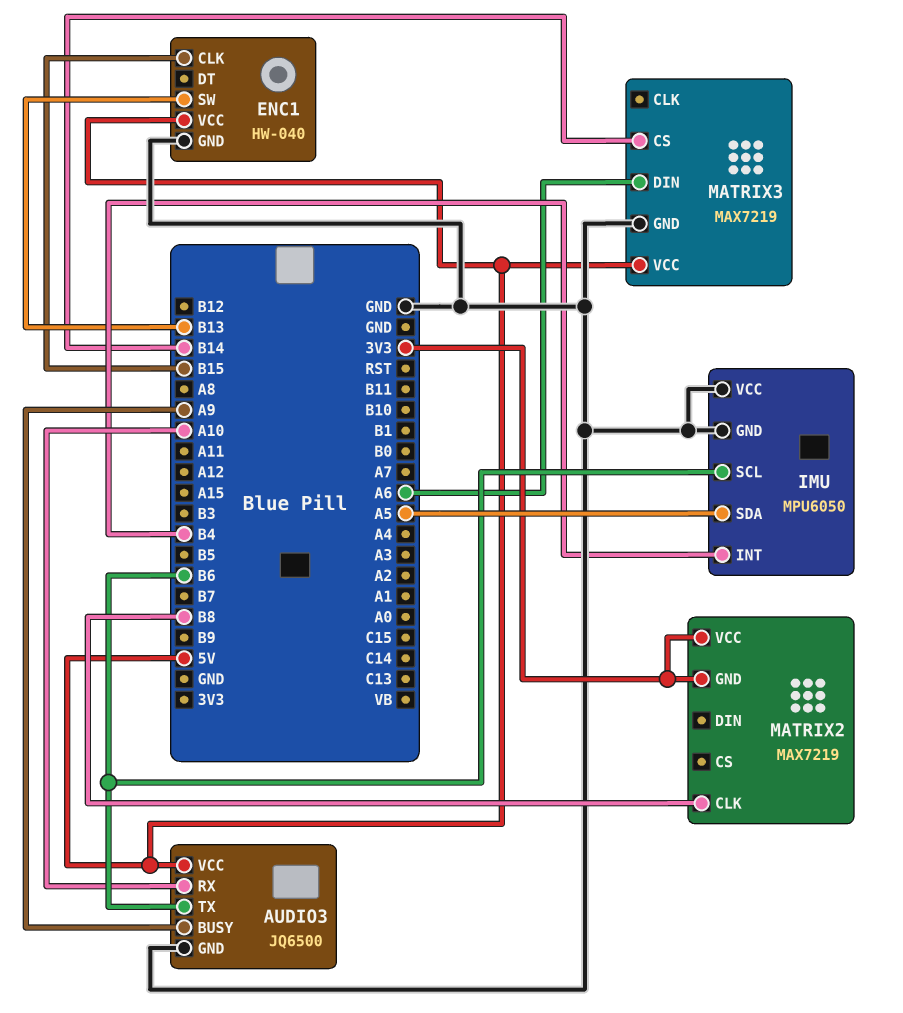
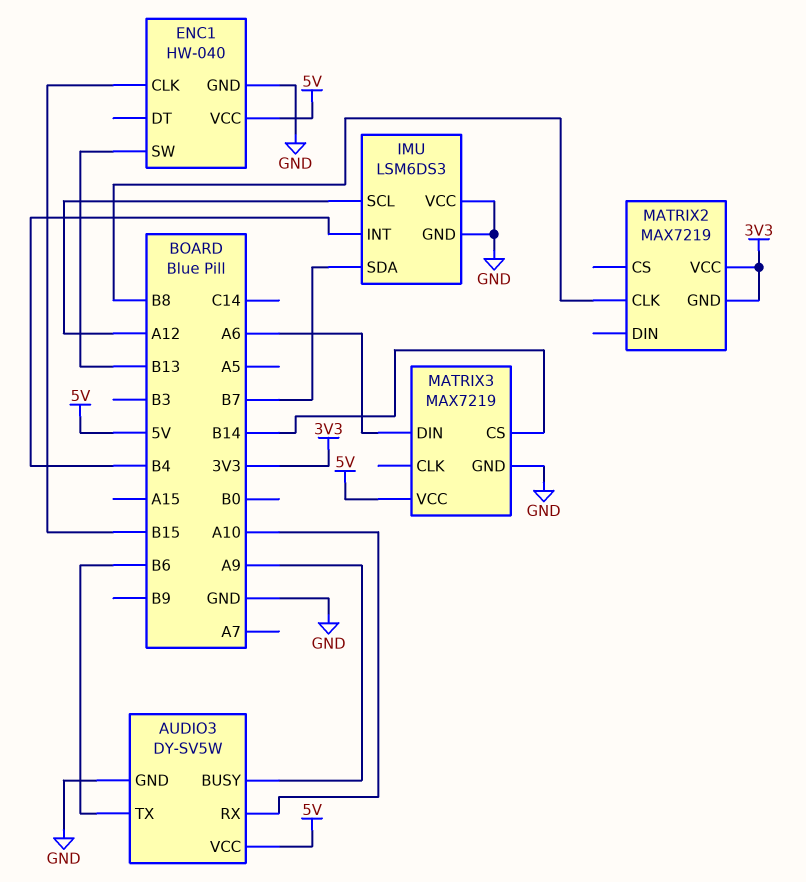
AUDIO3: JQ6500 -> DY-SV5W
IMU: MPU6050 -> LSM6DS3
IMU pin SCL: B6 -> A12
IMU pin SDA: A5 -> B7

